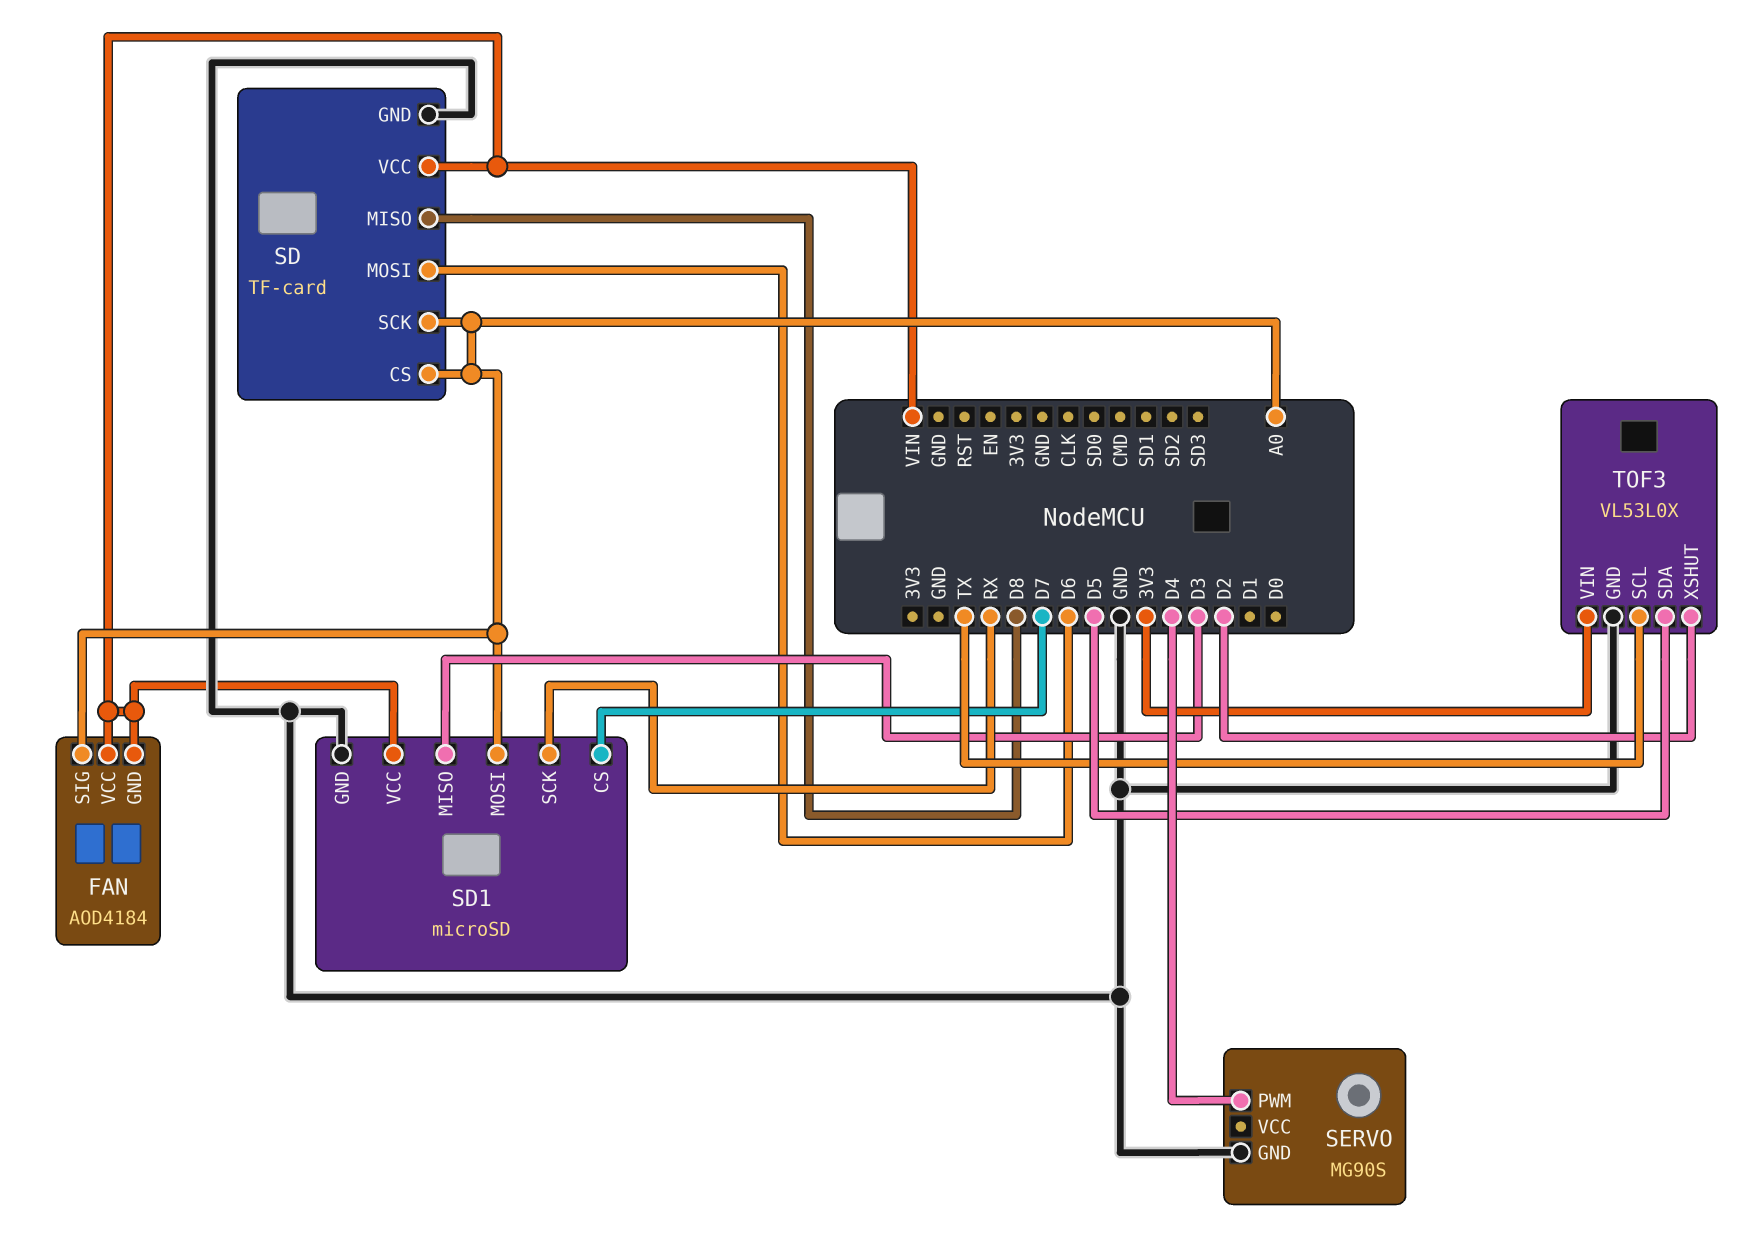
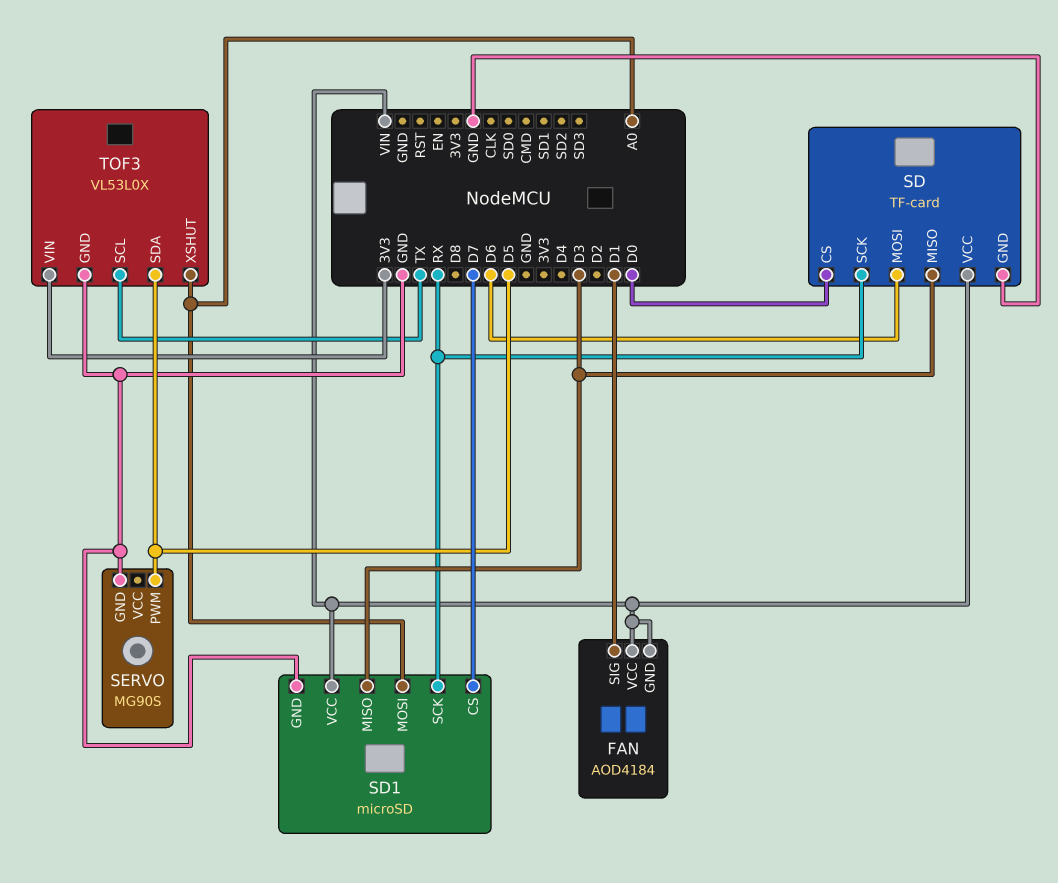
FAN pin SIG: A0 -> D1
SD pin CS: A0 -> D0
SD pin MISO: D8 -> D3
SD pin SCK: A0 -> RX
SERVO pin PWM: D4 -> D5
TOF3 pin XSHUT: D2 -> A0

